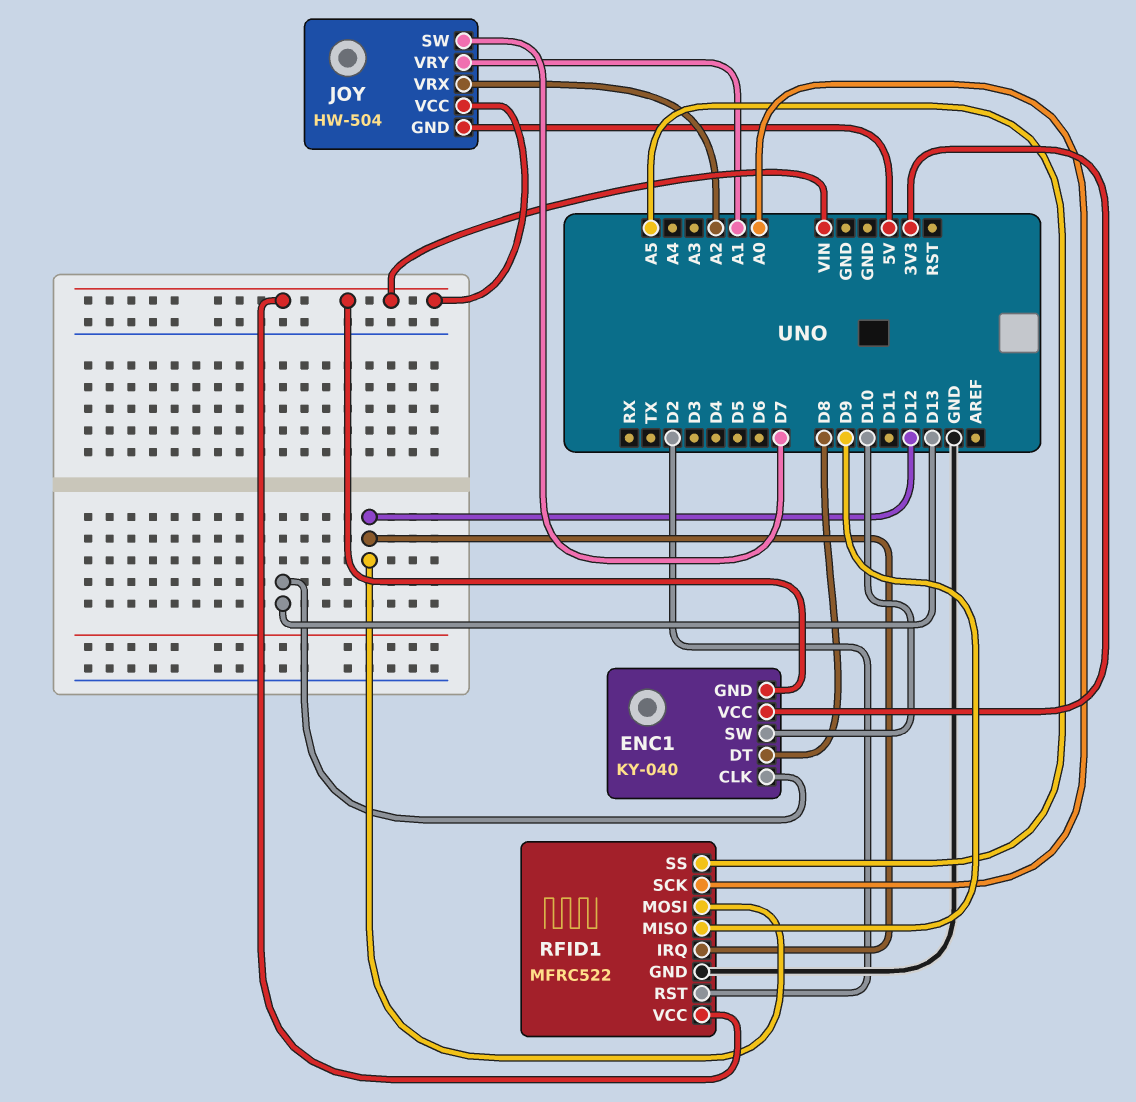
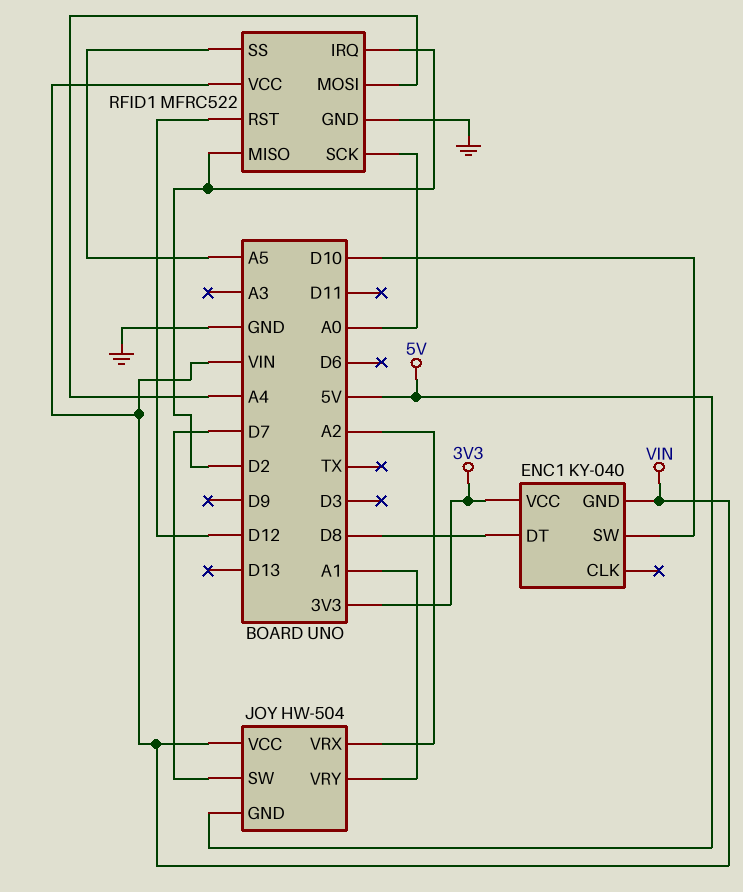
ENC1 pin CLK: D13 -> none
RFID1 pin IRQ: D12 -> D2
RFID1 pin MISO: D9 -> D2
RFID1 pin MOSI: D12 -> A4
RFID1 pin RST: D2 -> D12

